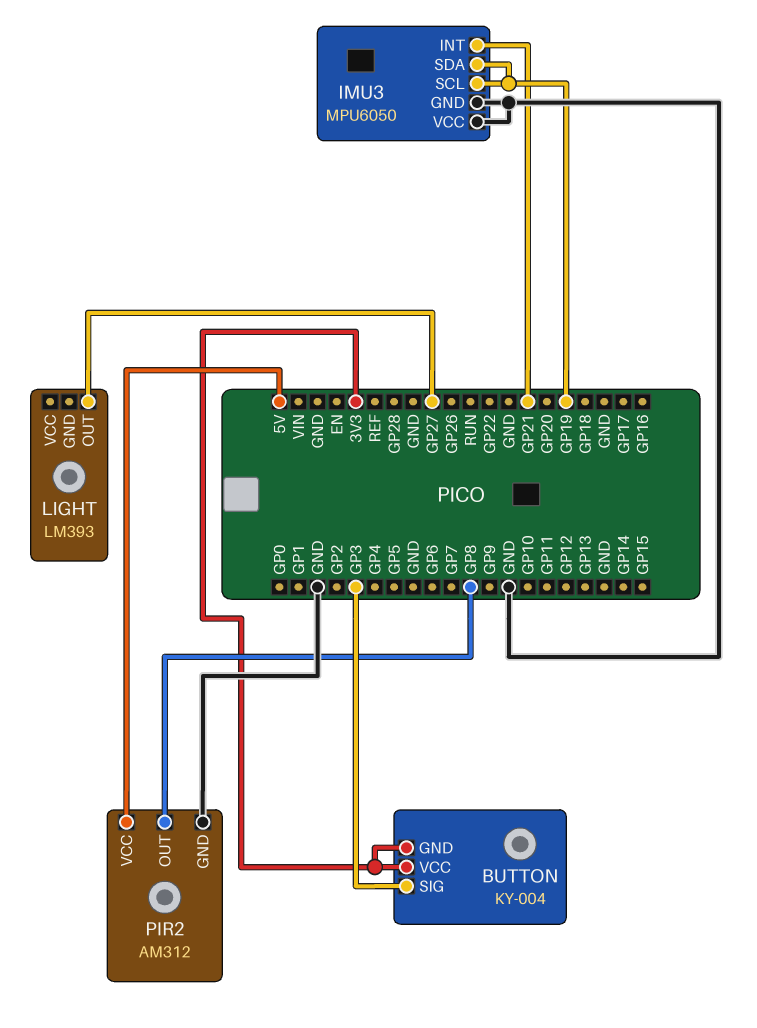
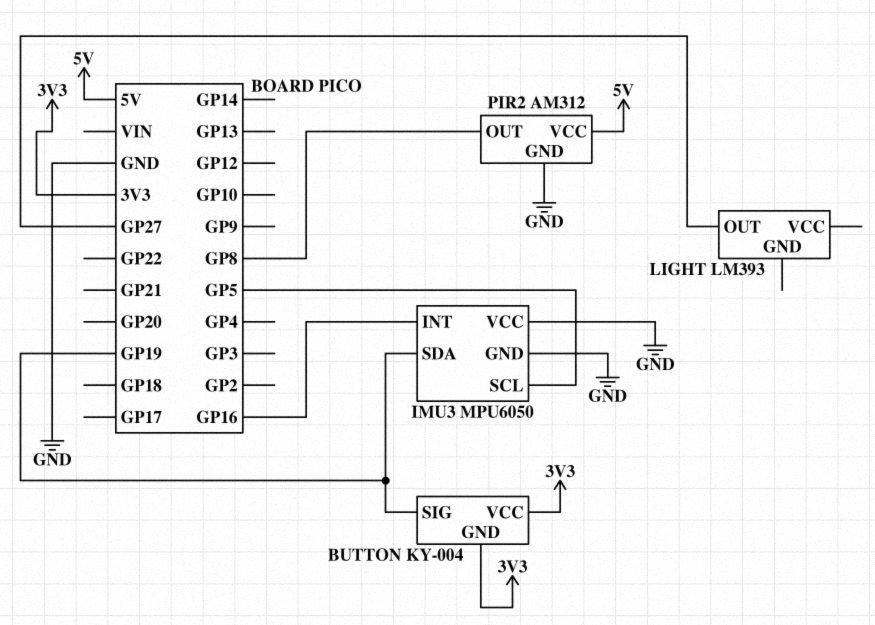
BUTTON pin SIG: GP3 -> GP19
IMU3 pin INT: GP21 -> GP16
IMU3 pin SCL: GP19 -> GP5

